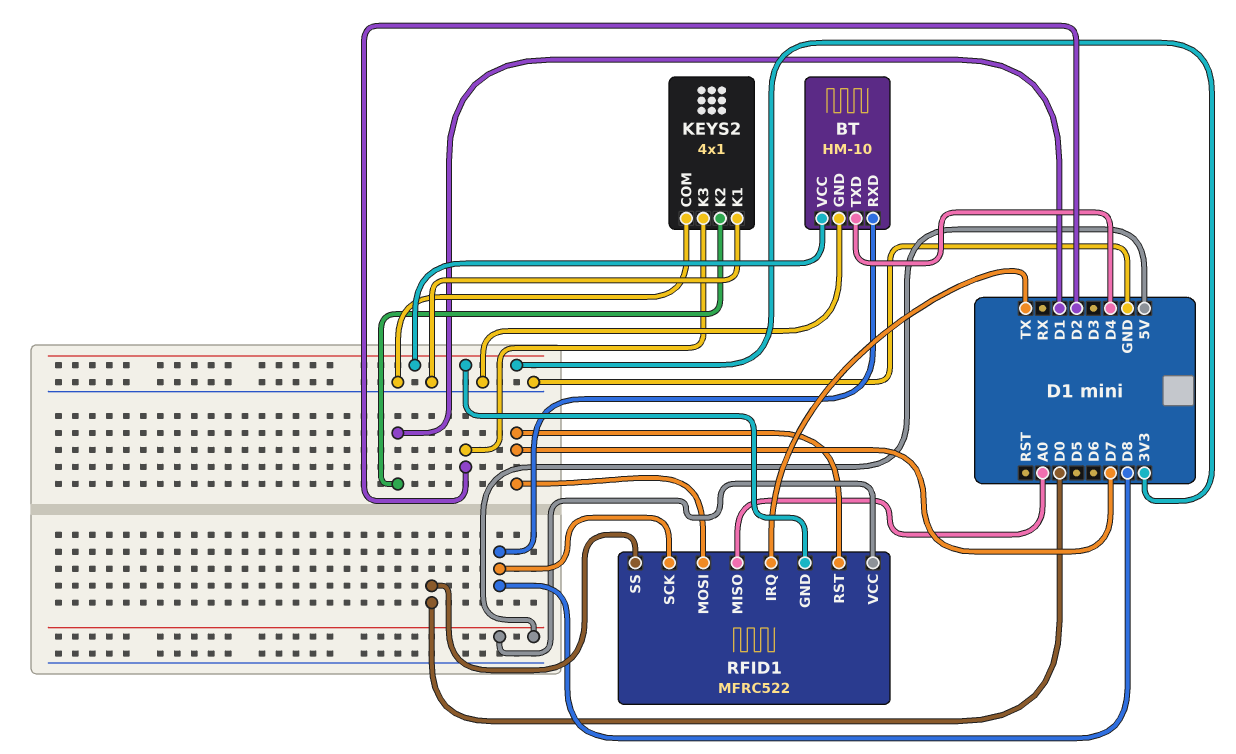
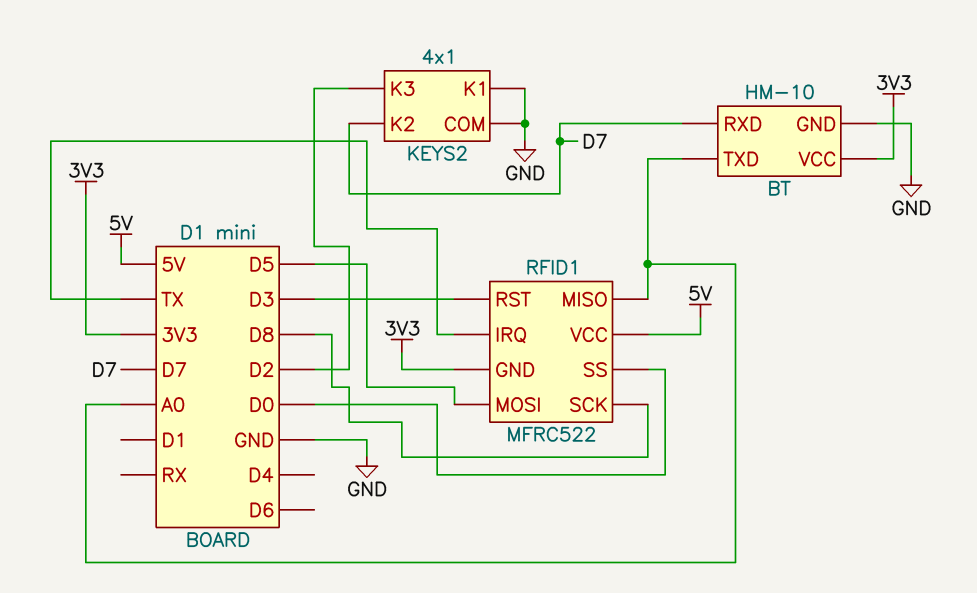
BT pin RXD: D8 -> D7
BT pin TXD: D4 -> A0
KEYS2 pin K2: D1 -> D7
RFID1 pin MOSI: D7 -> D5
RFID1 pin RST: D7 -> D3

